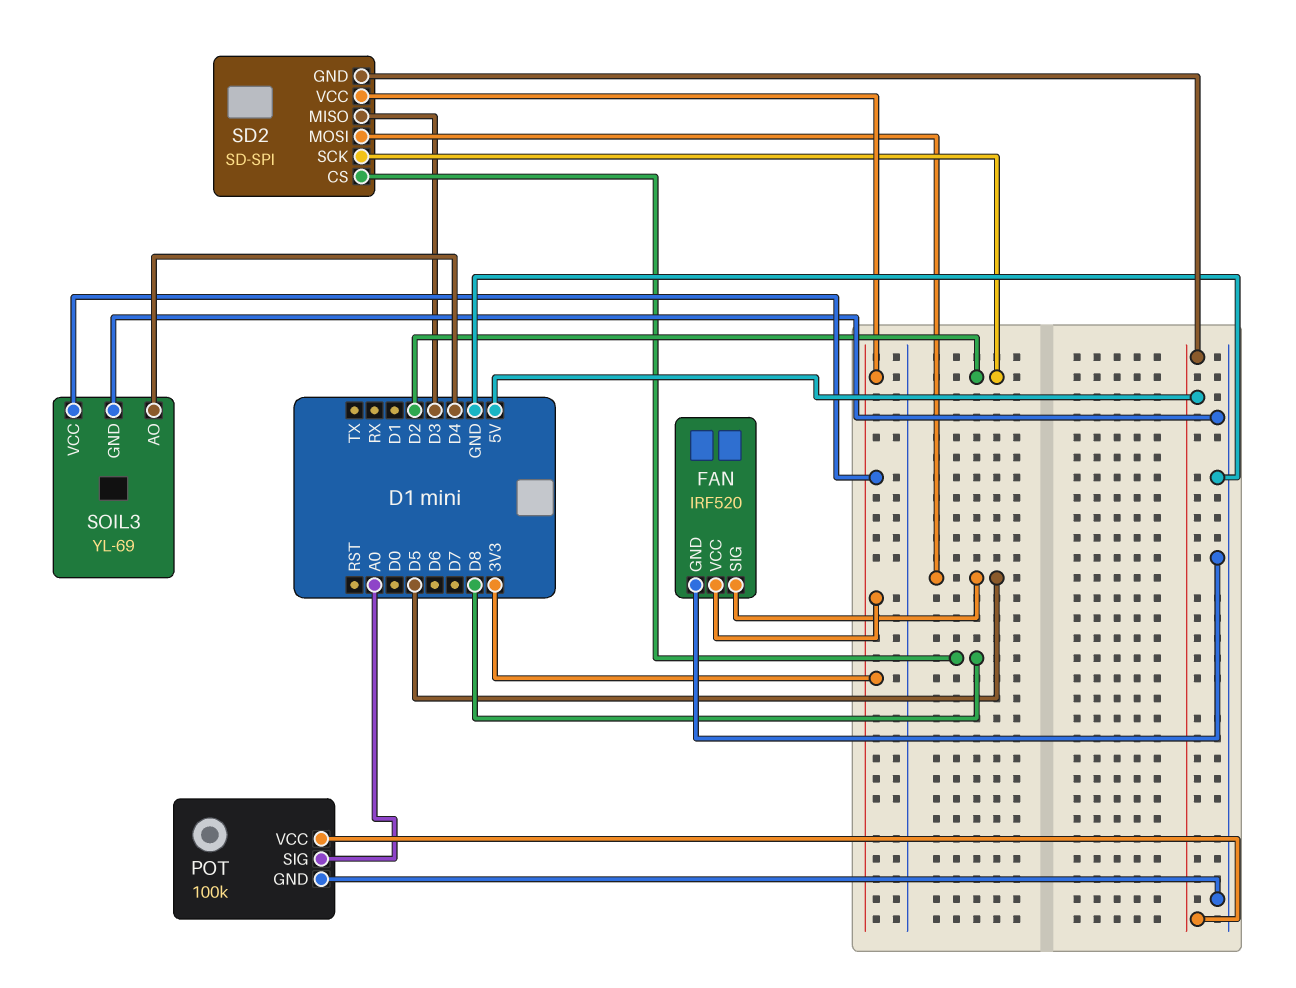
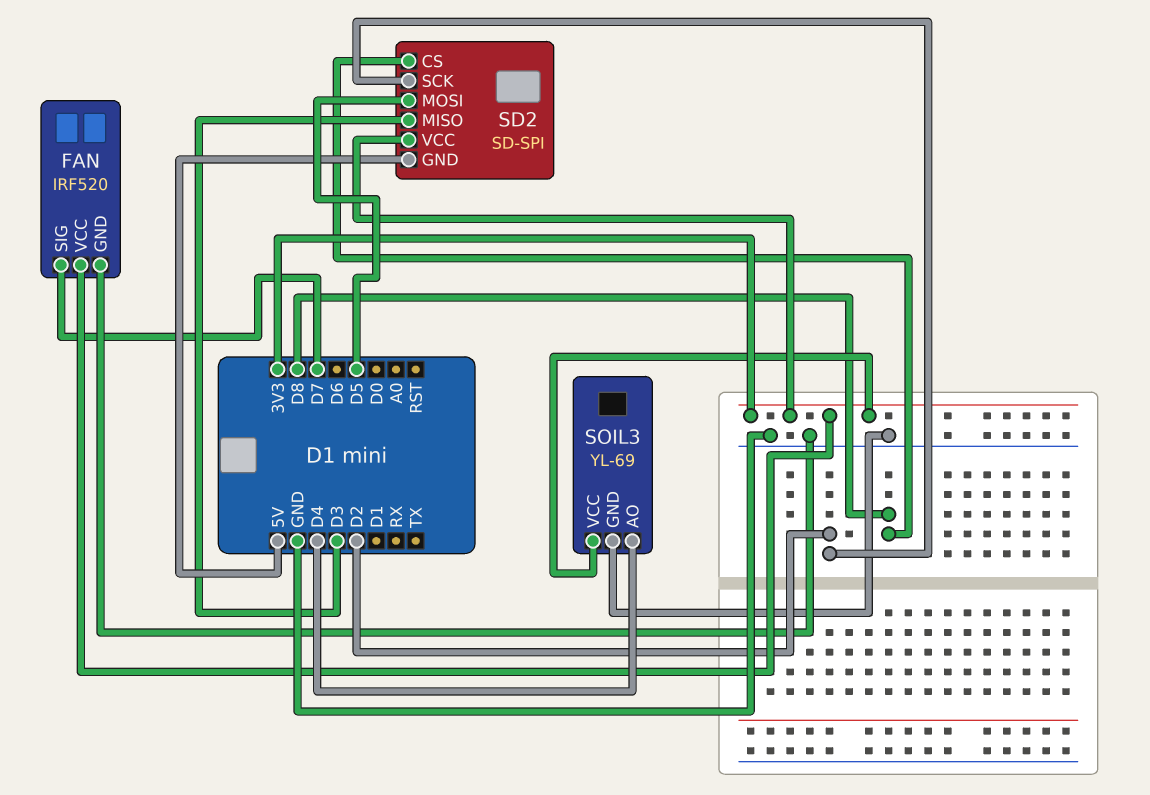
FAN pin SIG: D5 -> D7
POT: 100k -> none
POT pin GND: GND -> none
POT pin SIG: A0 -> none
POT pin VCC: 5V -> none

